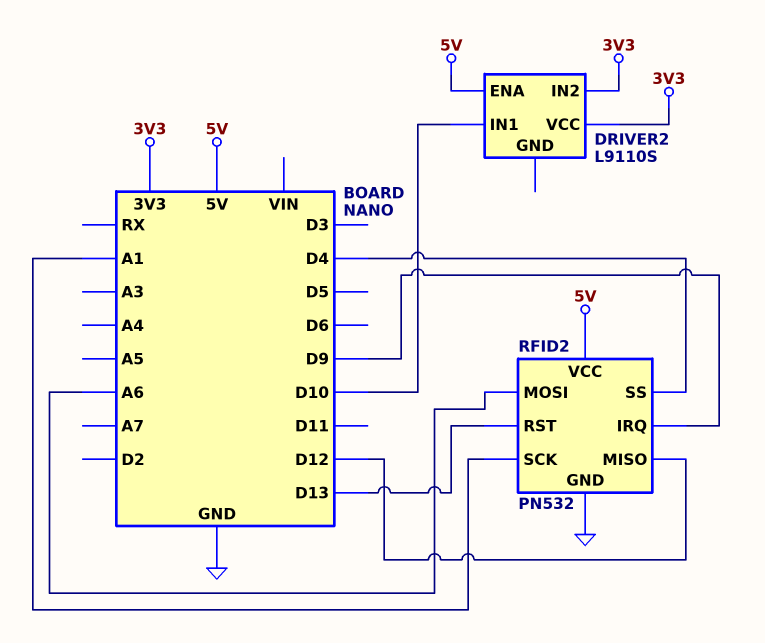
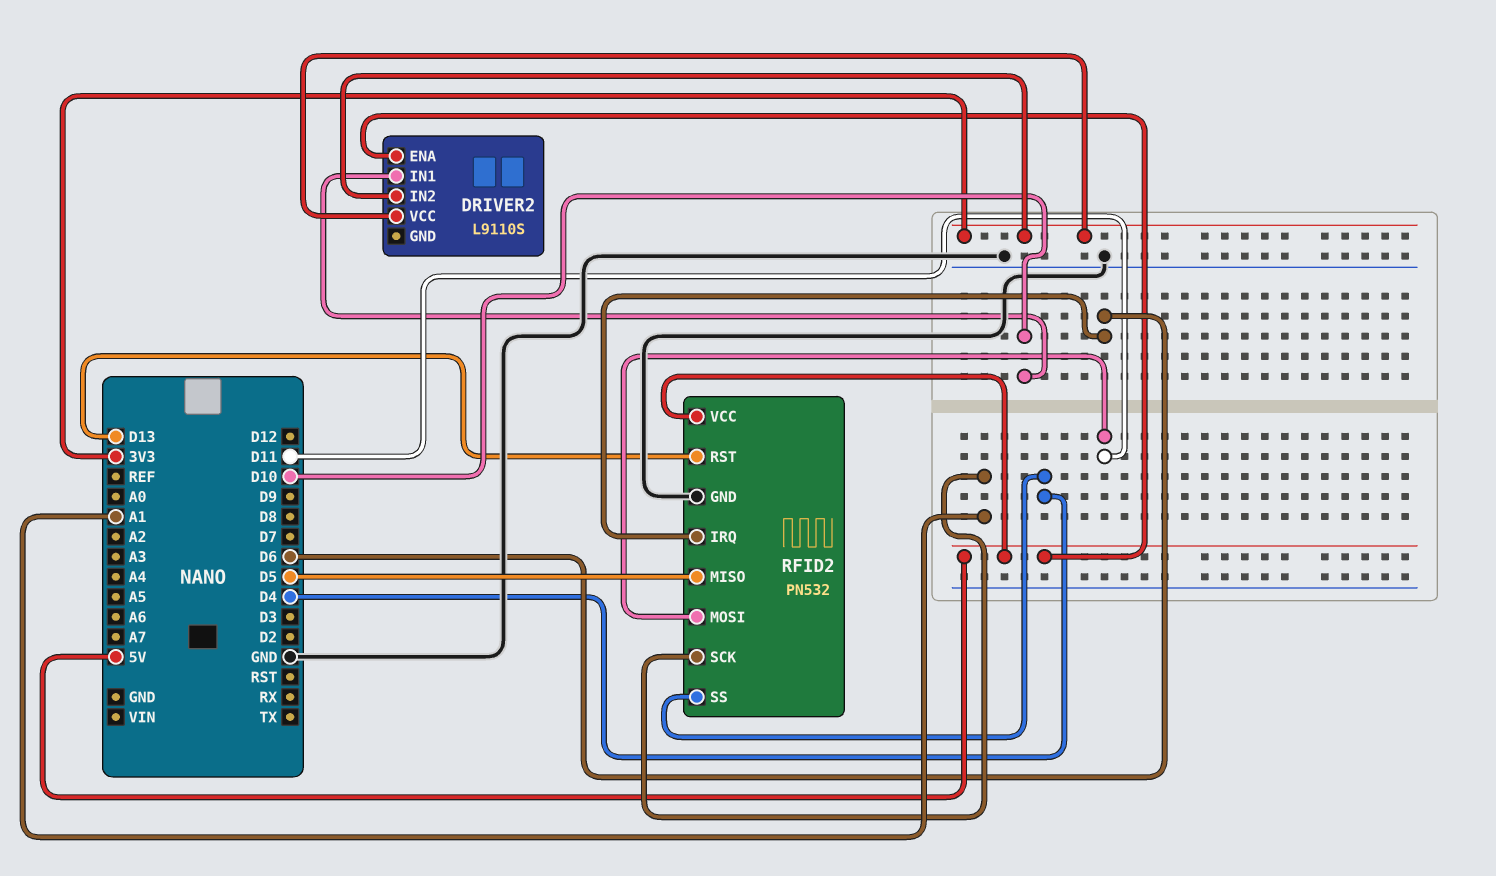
RFID2 pin IRQ: D9 -> D6
RFID2 pin MISO: D12 -> D5
RFID2 pin MOSI: A6 -> D11

